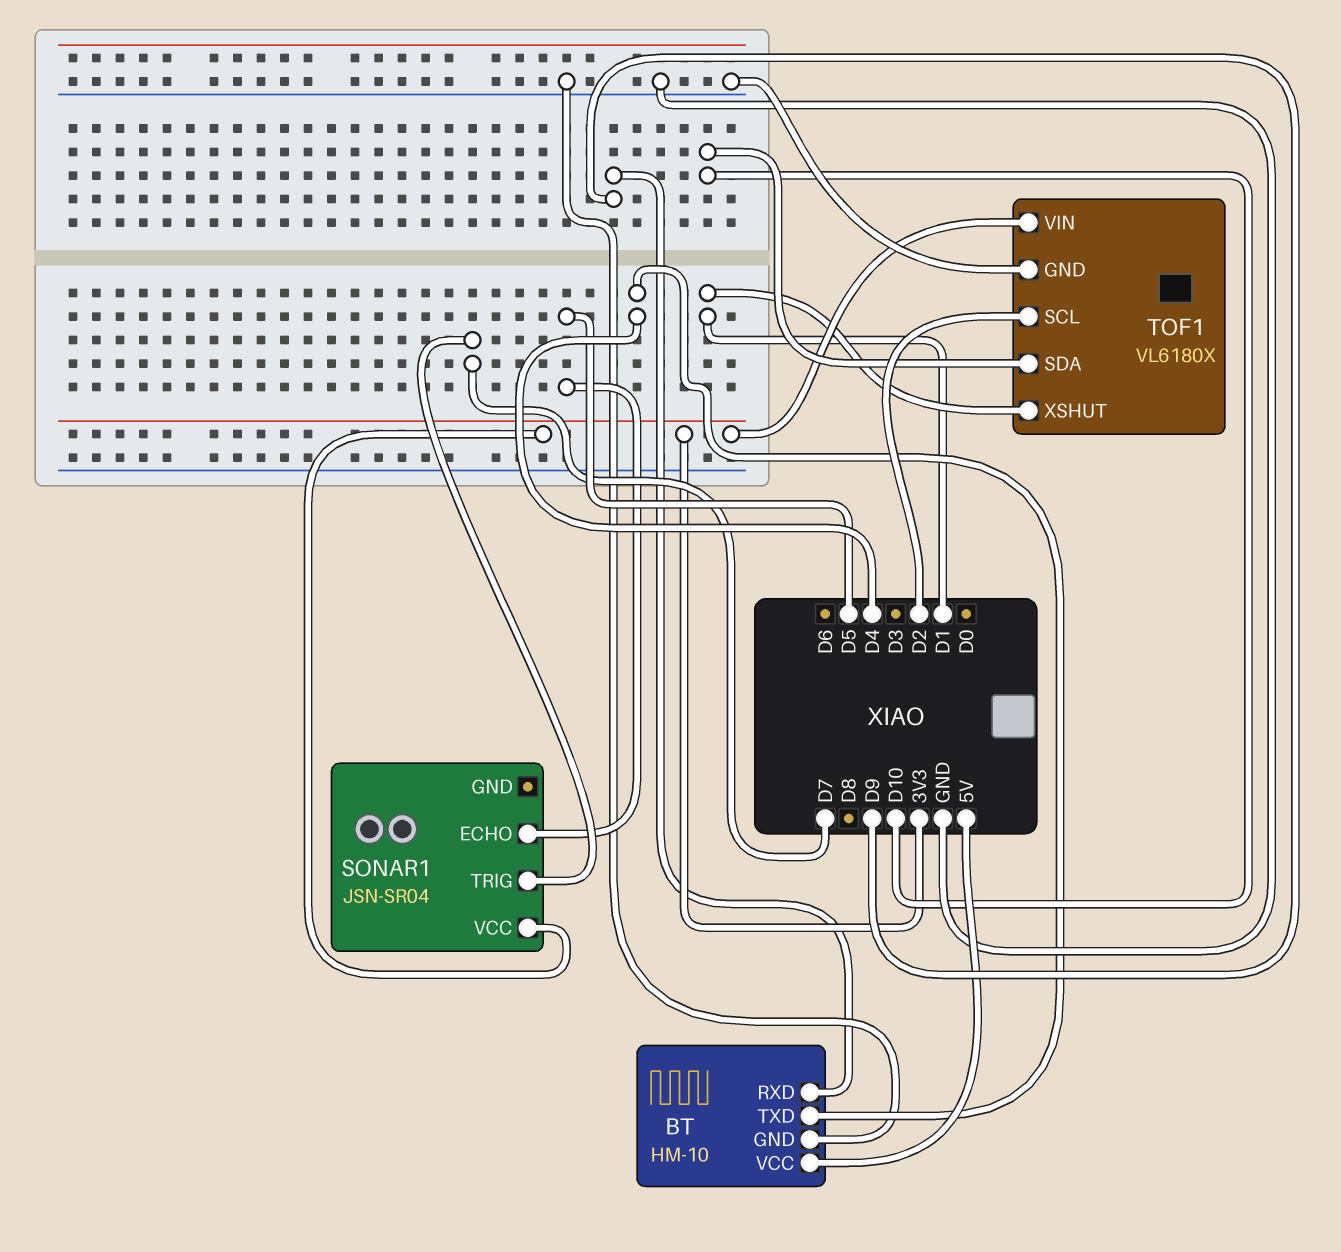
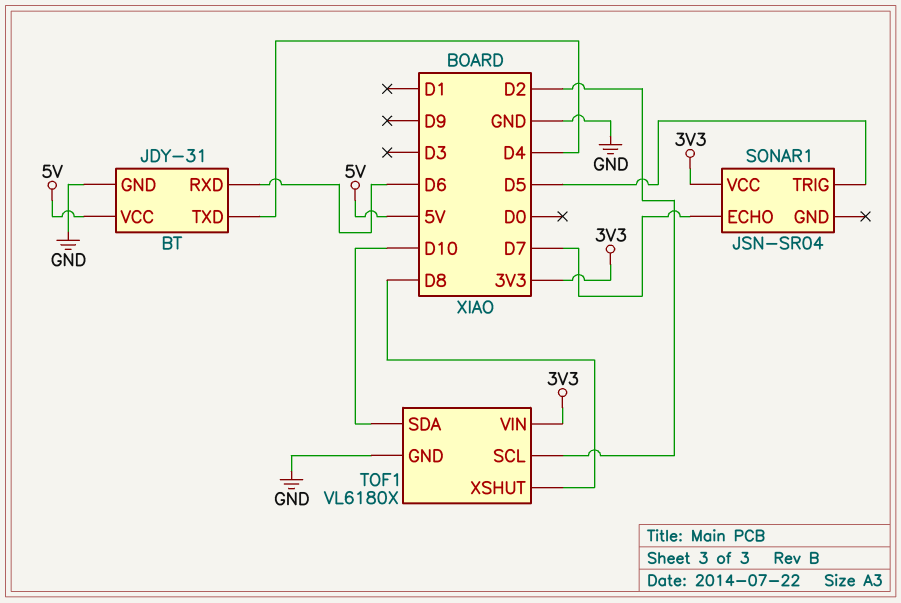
BT: HM-10 -> JDY-31
BT pin RXD: D9 -> D6
SONAR1 pin ECHO: D5 -> D7
SONAR1 pin TRIG: D7 -> D5
TOF1 pin XSHUT: D1 -> D8

